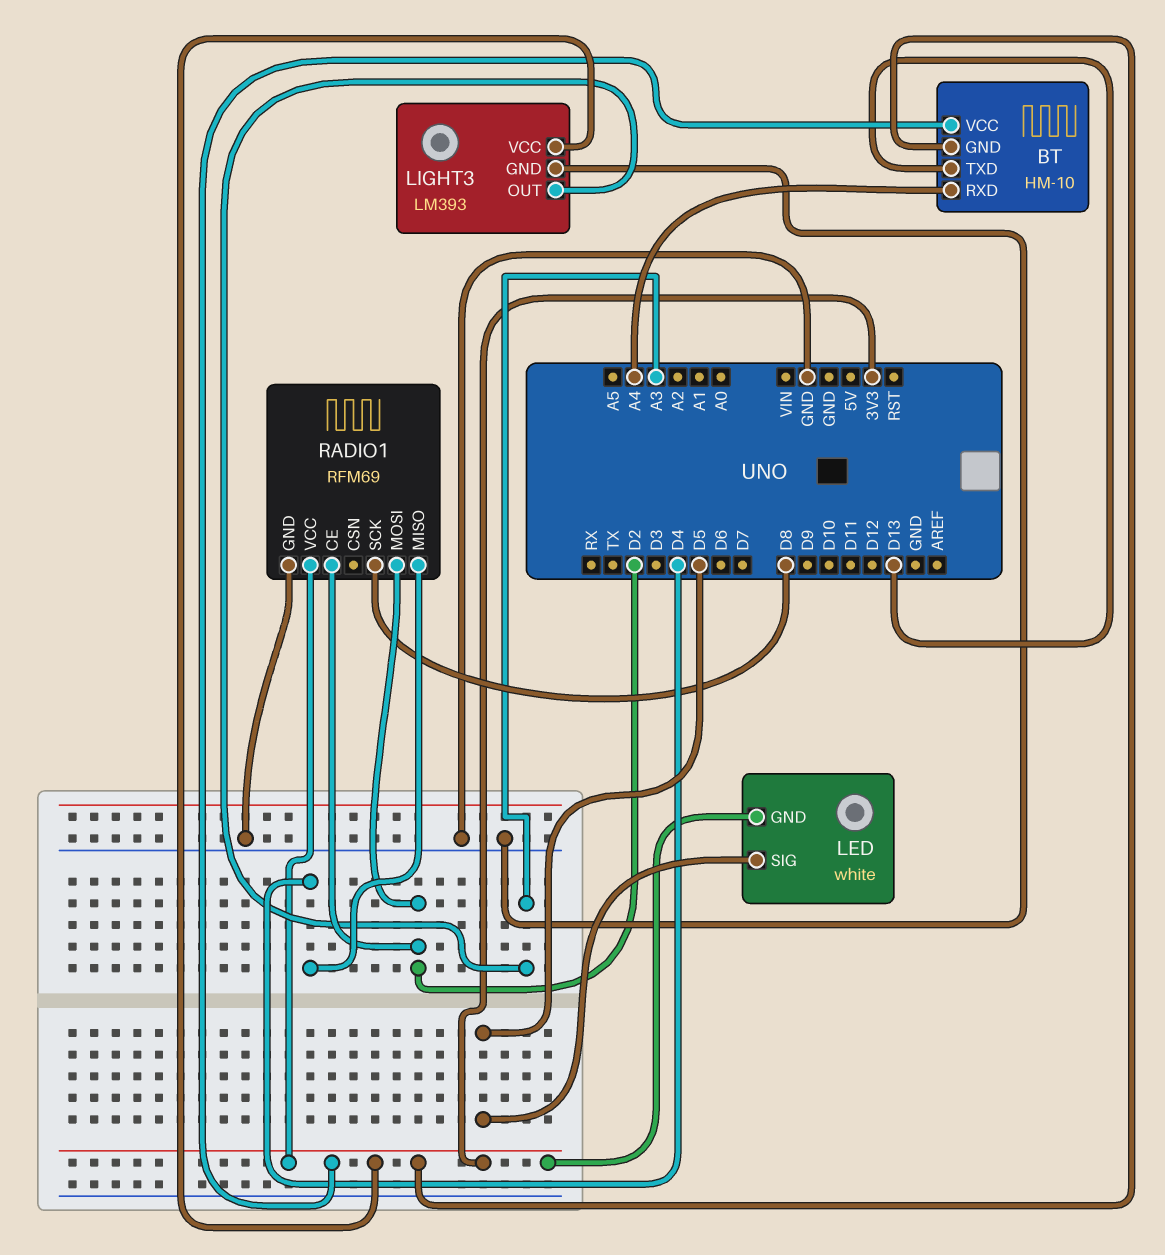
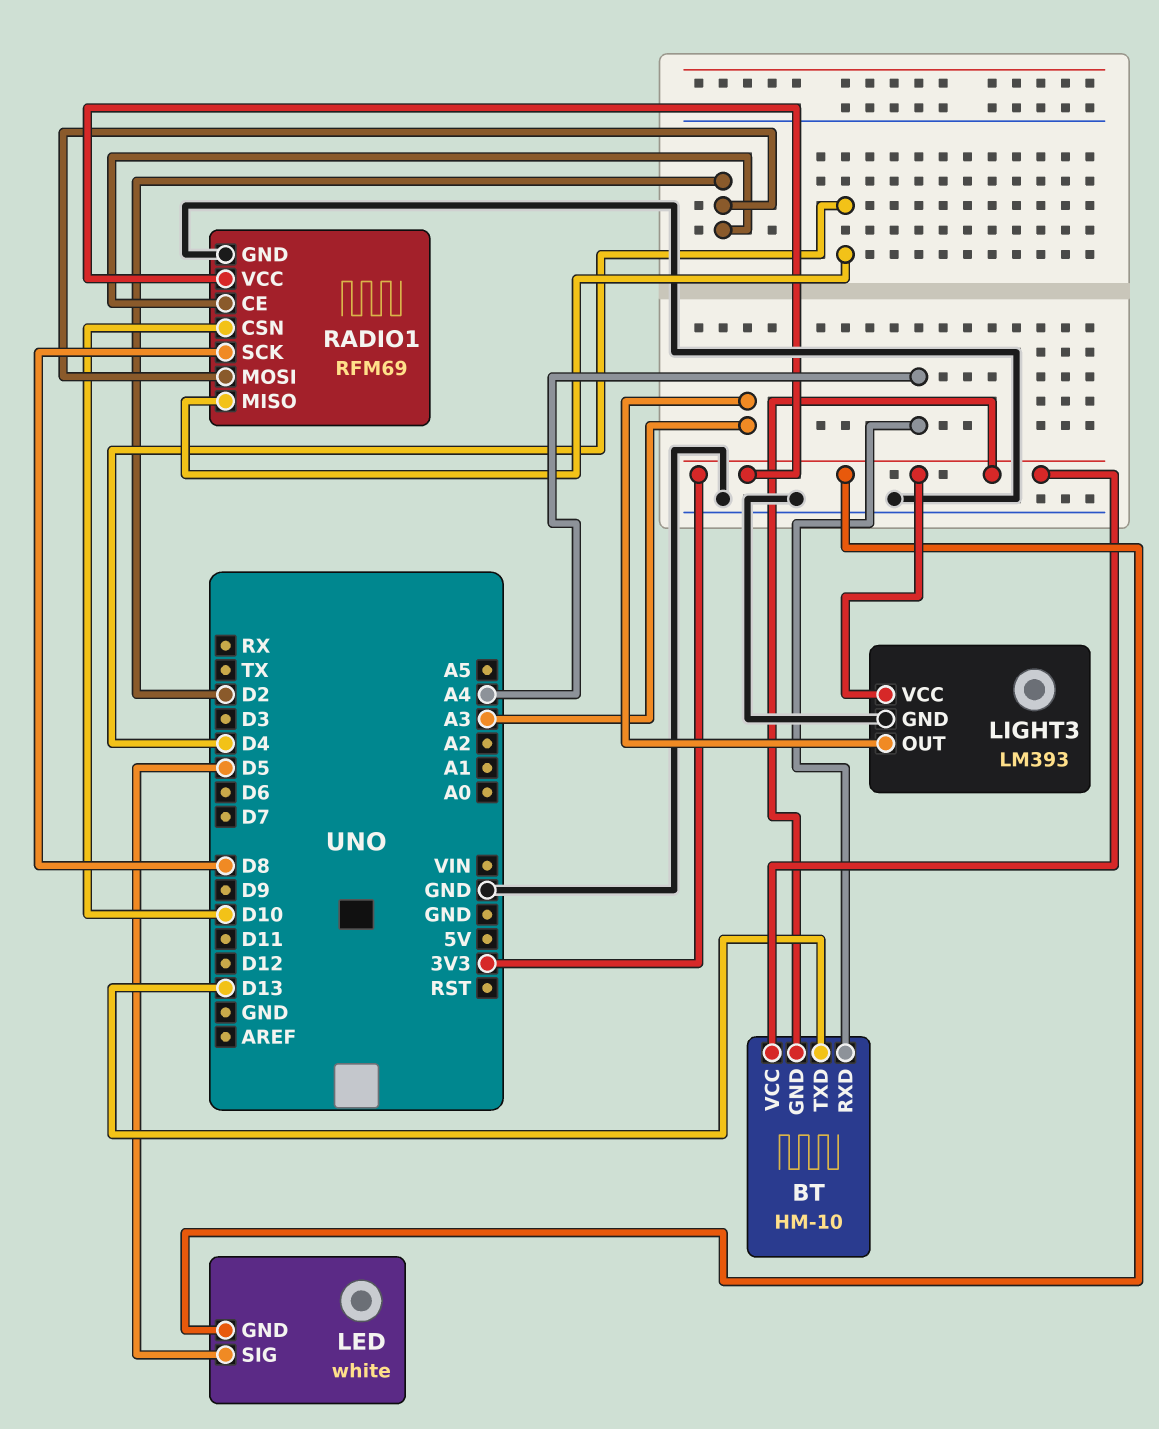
RADIO1 pin CSN: none -> D10

